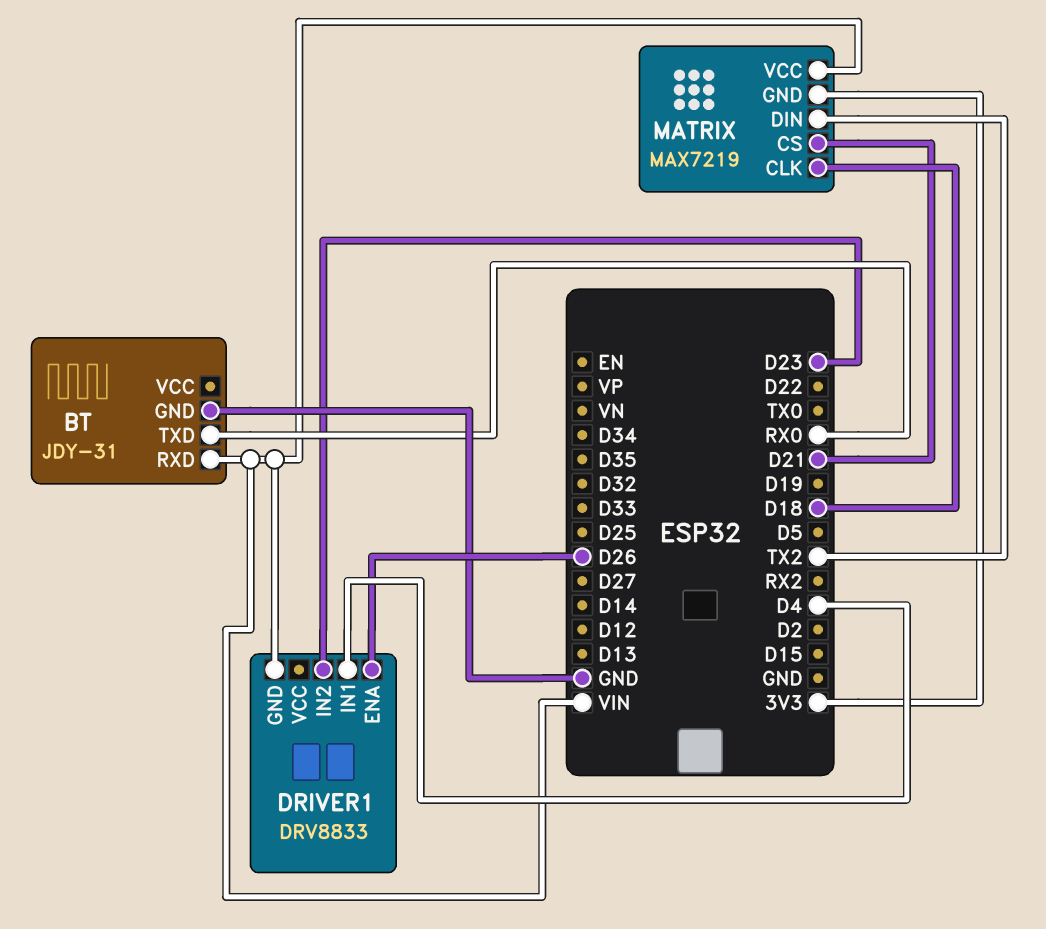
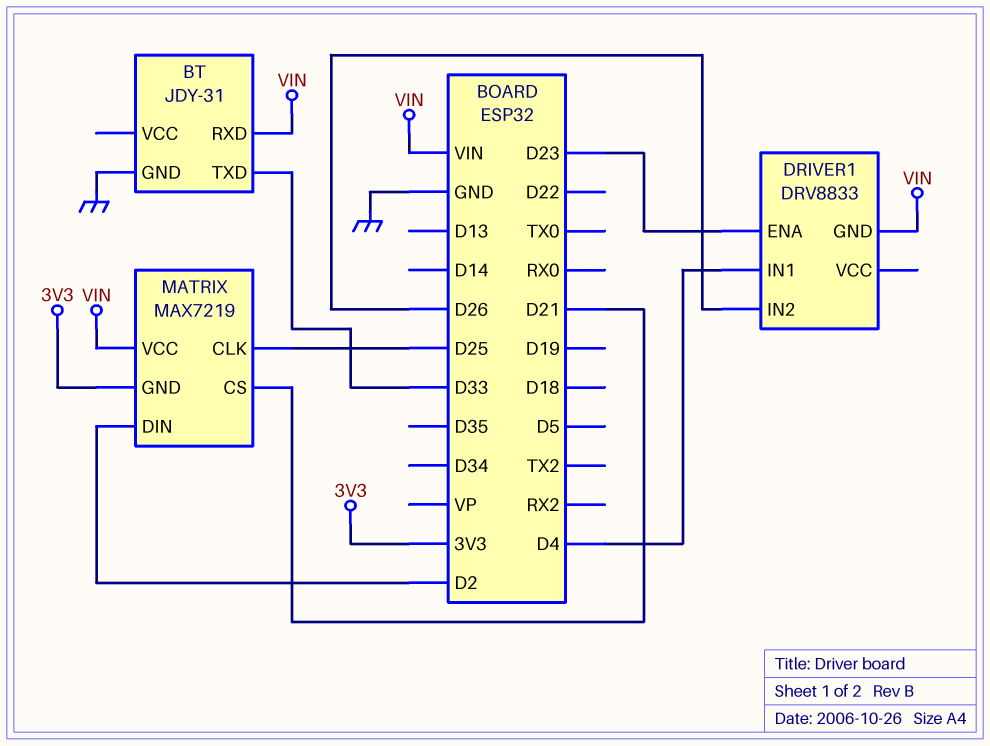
BT pin TXD: RX0 -> D33
DRIVER1 pin ENA: D26 -> D23
DRIVER1 pin IN2: D23 -> D26
MATRIX pin CLK: D18 -> D25
MATRIX pin DIN: TX2 -> D2

